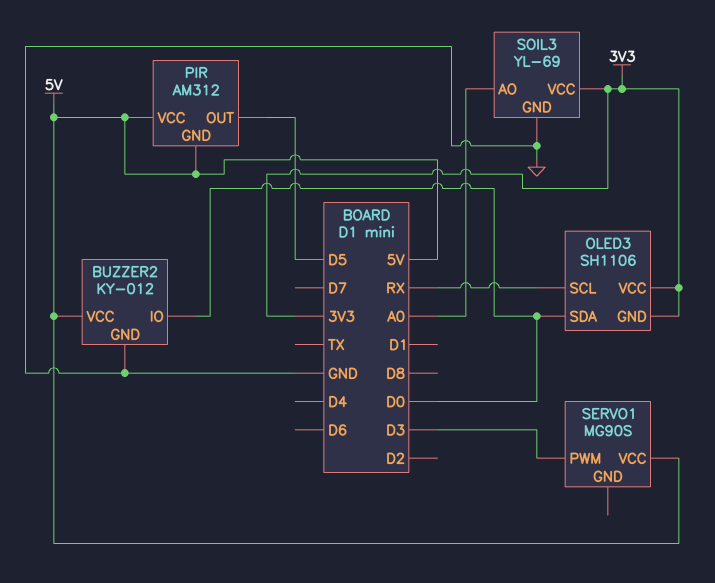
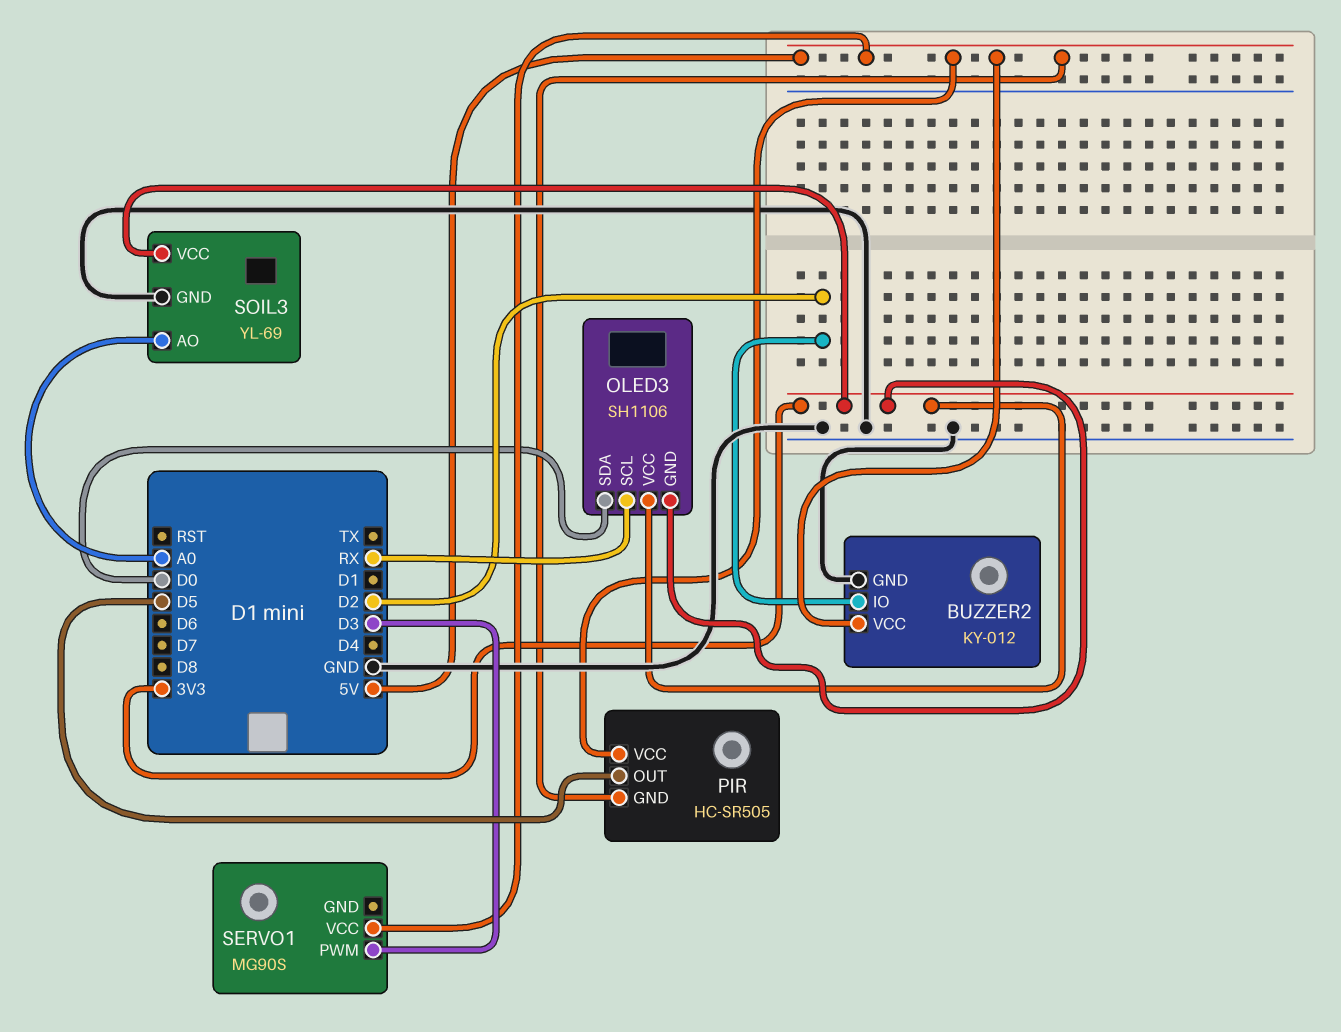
BUZZER2 pin IO: D0 -> D2
PIR: AM312 -> HC-SR505

